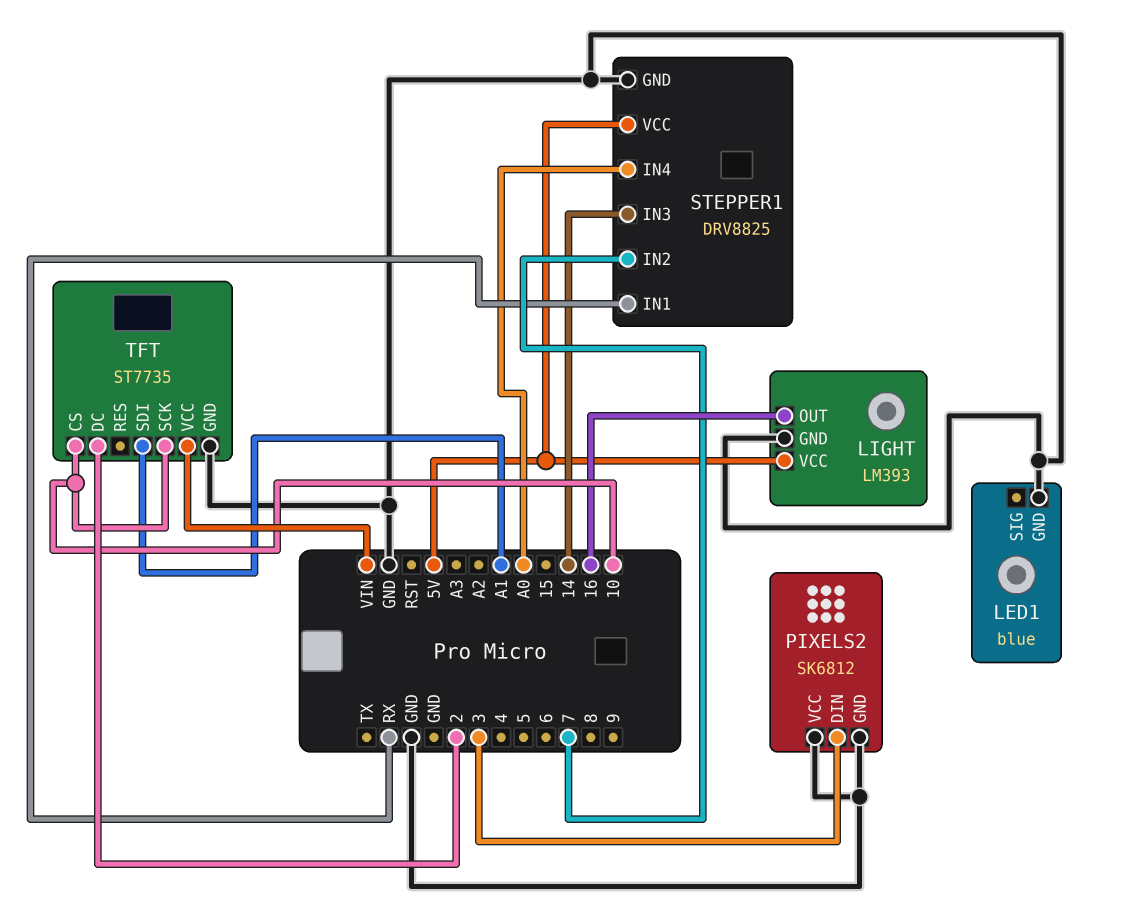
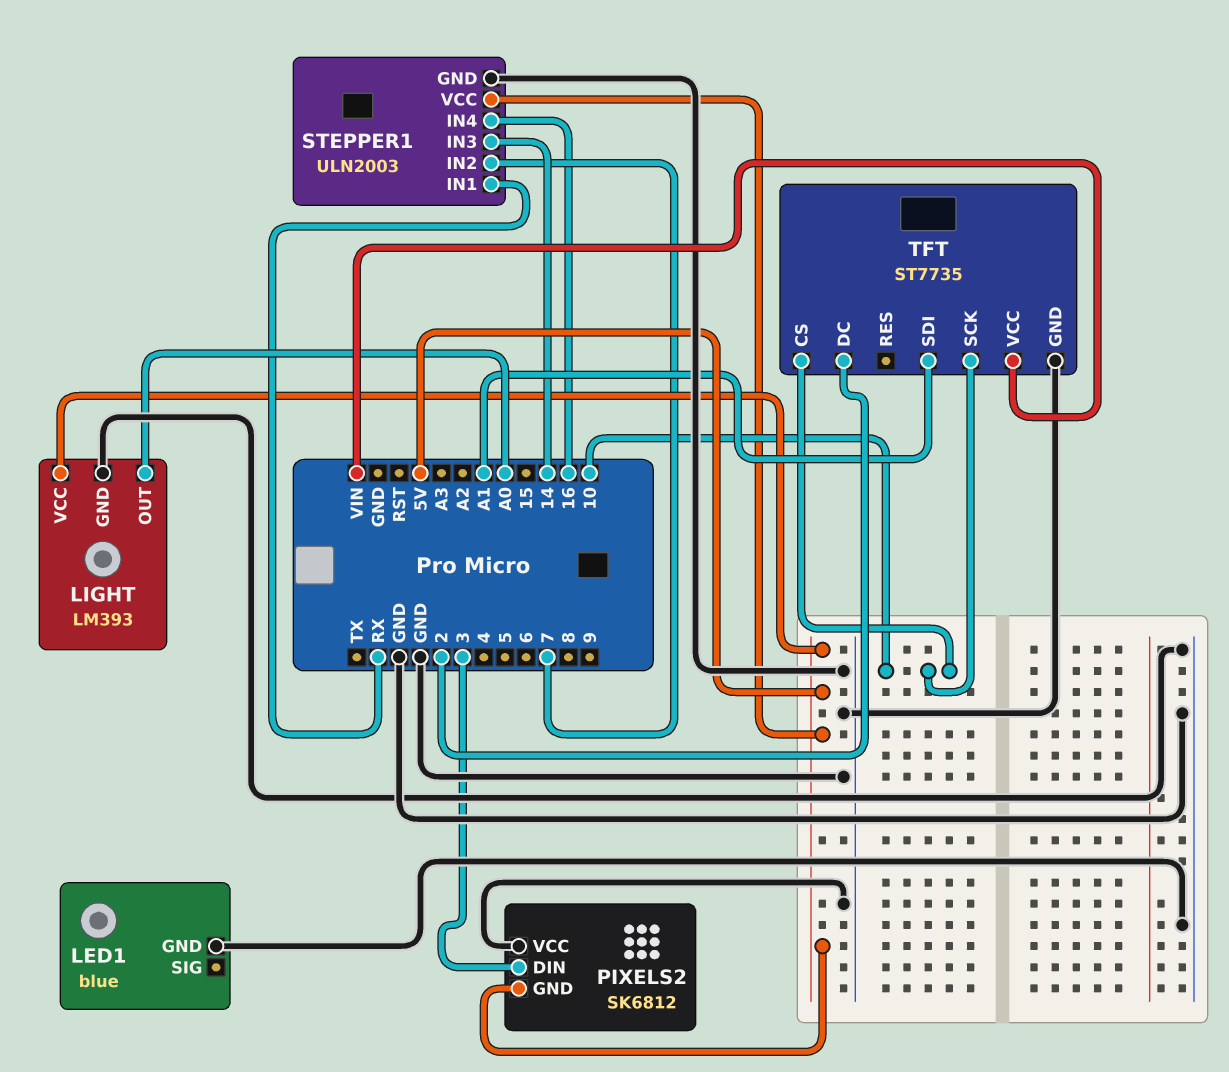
LIGHT pin OUT: 16 -> A0
PIXELS2 pin GND: GND -> 5V
STEPPER1: DRV8825 -> ULN2003
STEPPER1 pin IN4: A0 -> 16

